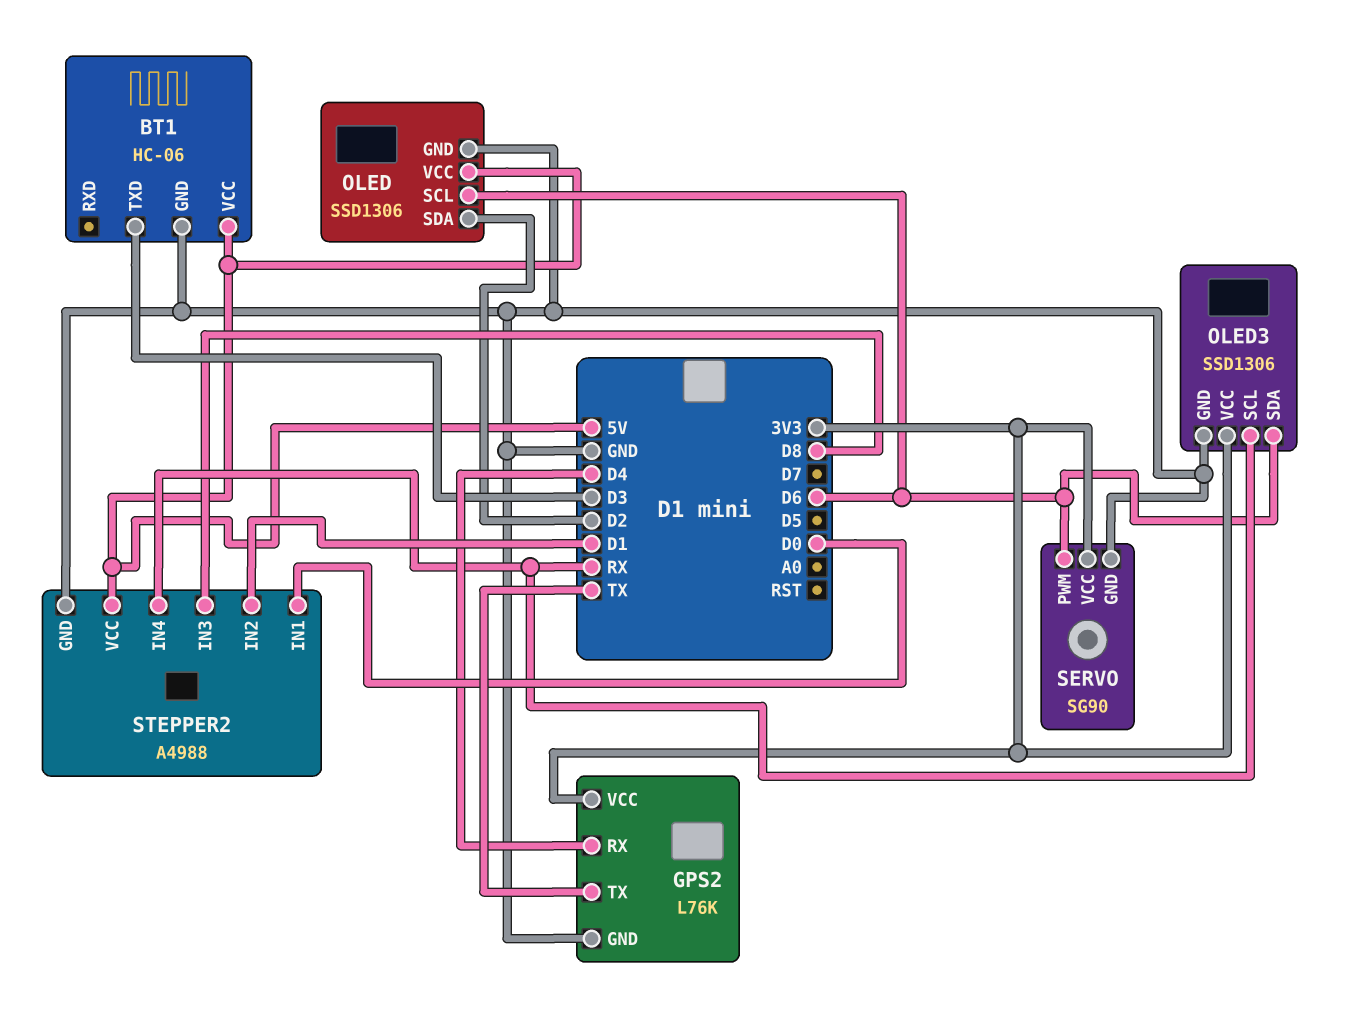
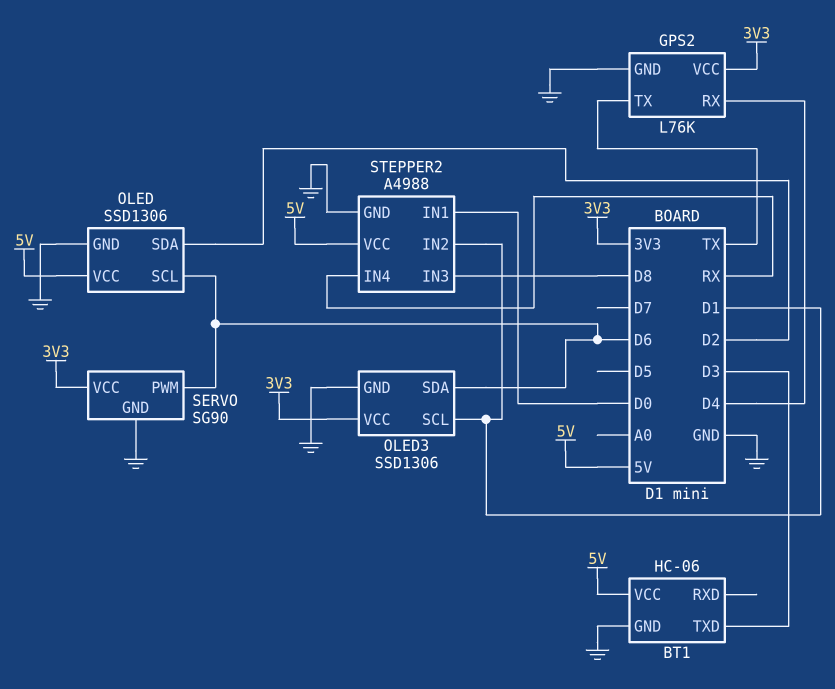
OLED3 pin SCL: RX -> D1

